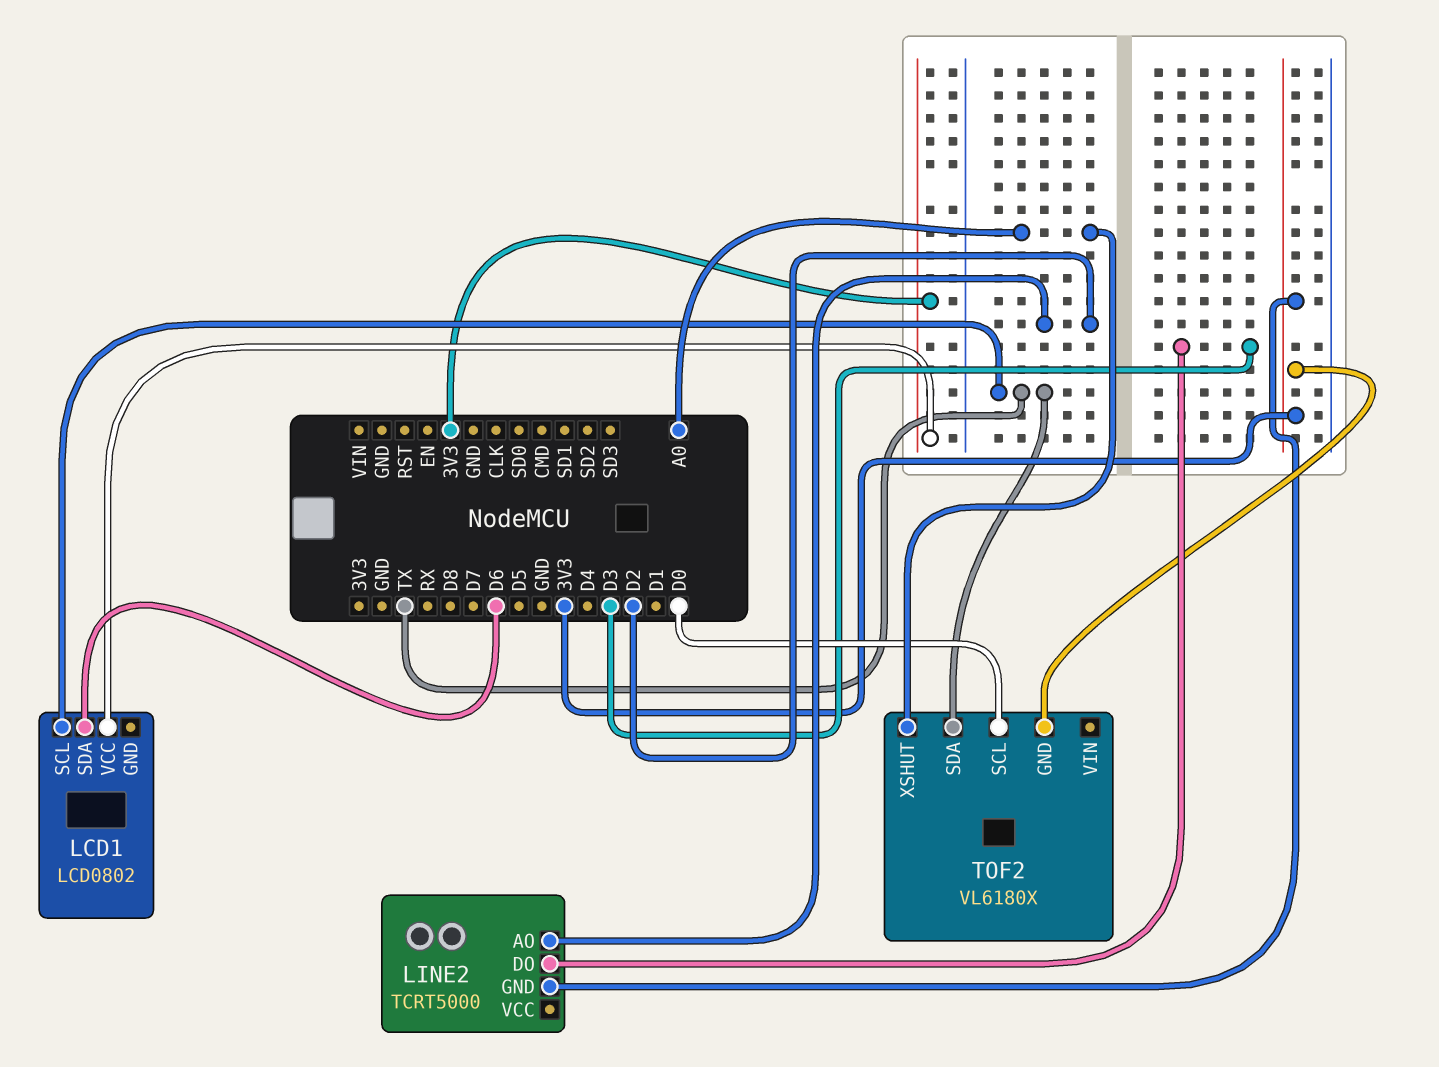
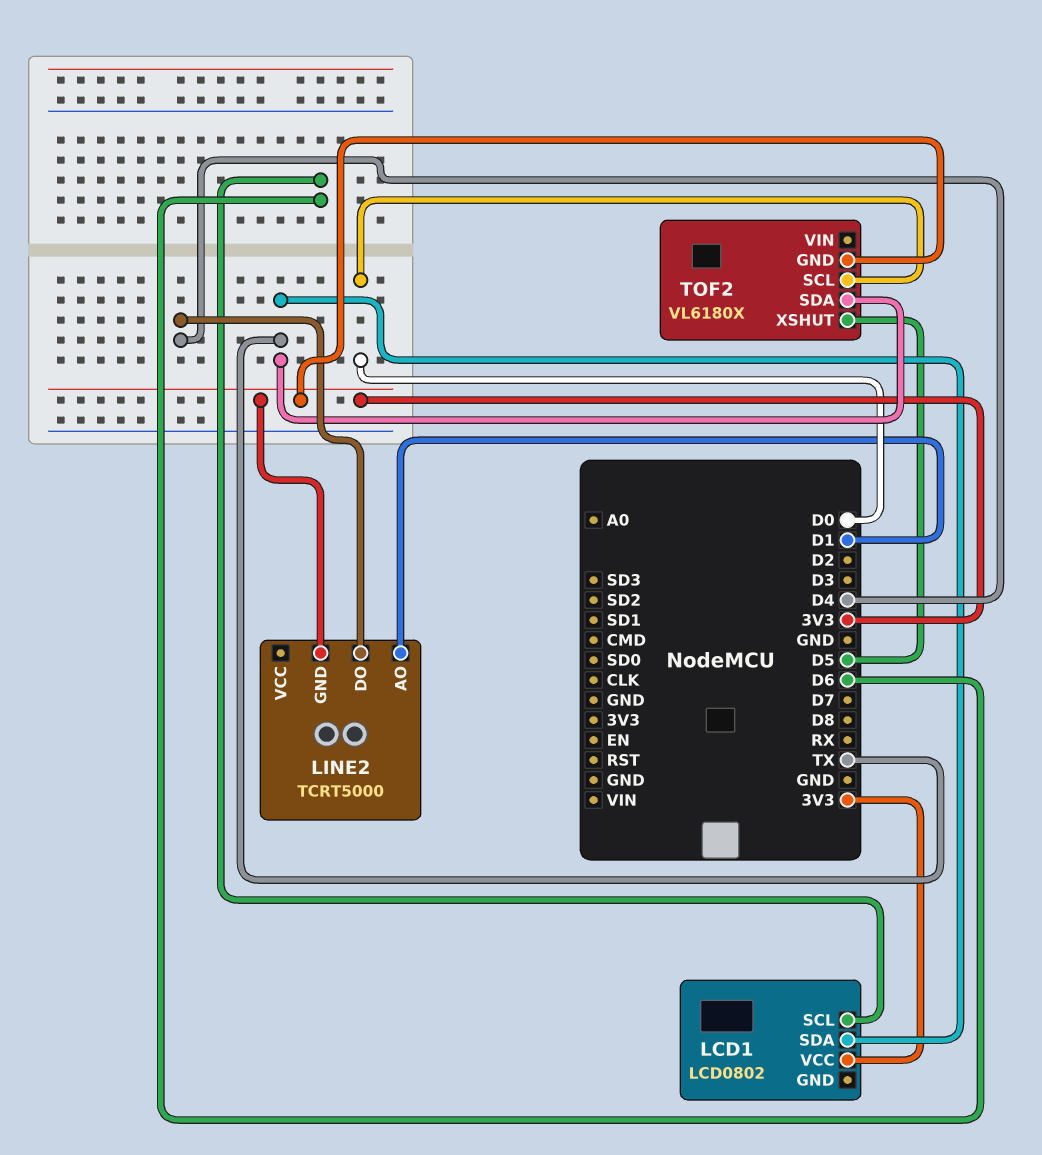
LCD1 pin SCL: TX -> D6
LCD1 pin SDA: D6 -> TX
LINE2 pin AO: D2 -> D1
LINE2 pin DO: D3 -> D4
TOF2 pin XSHUT: A0 -> D5

